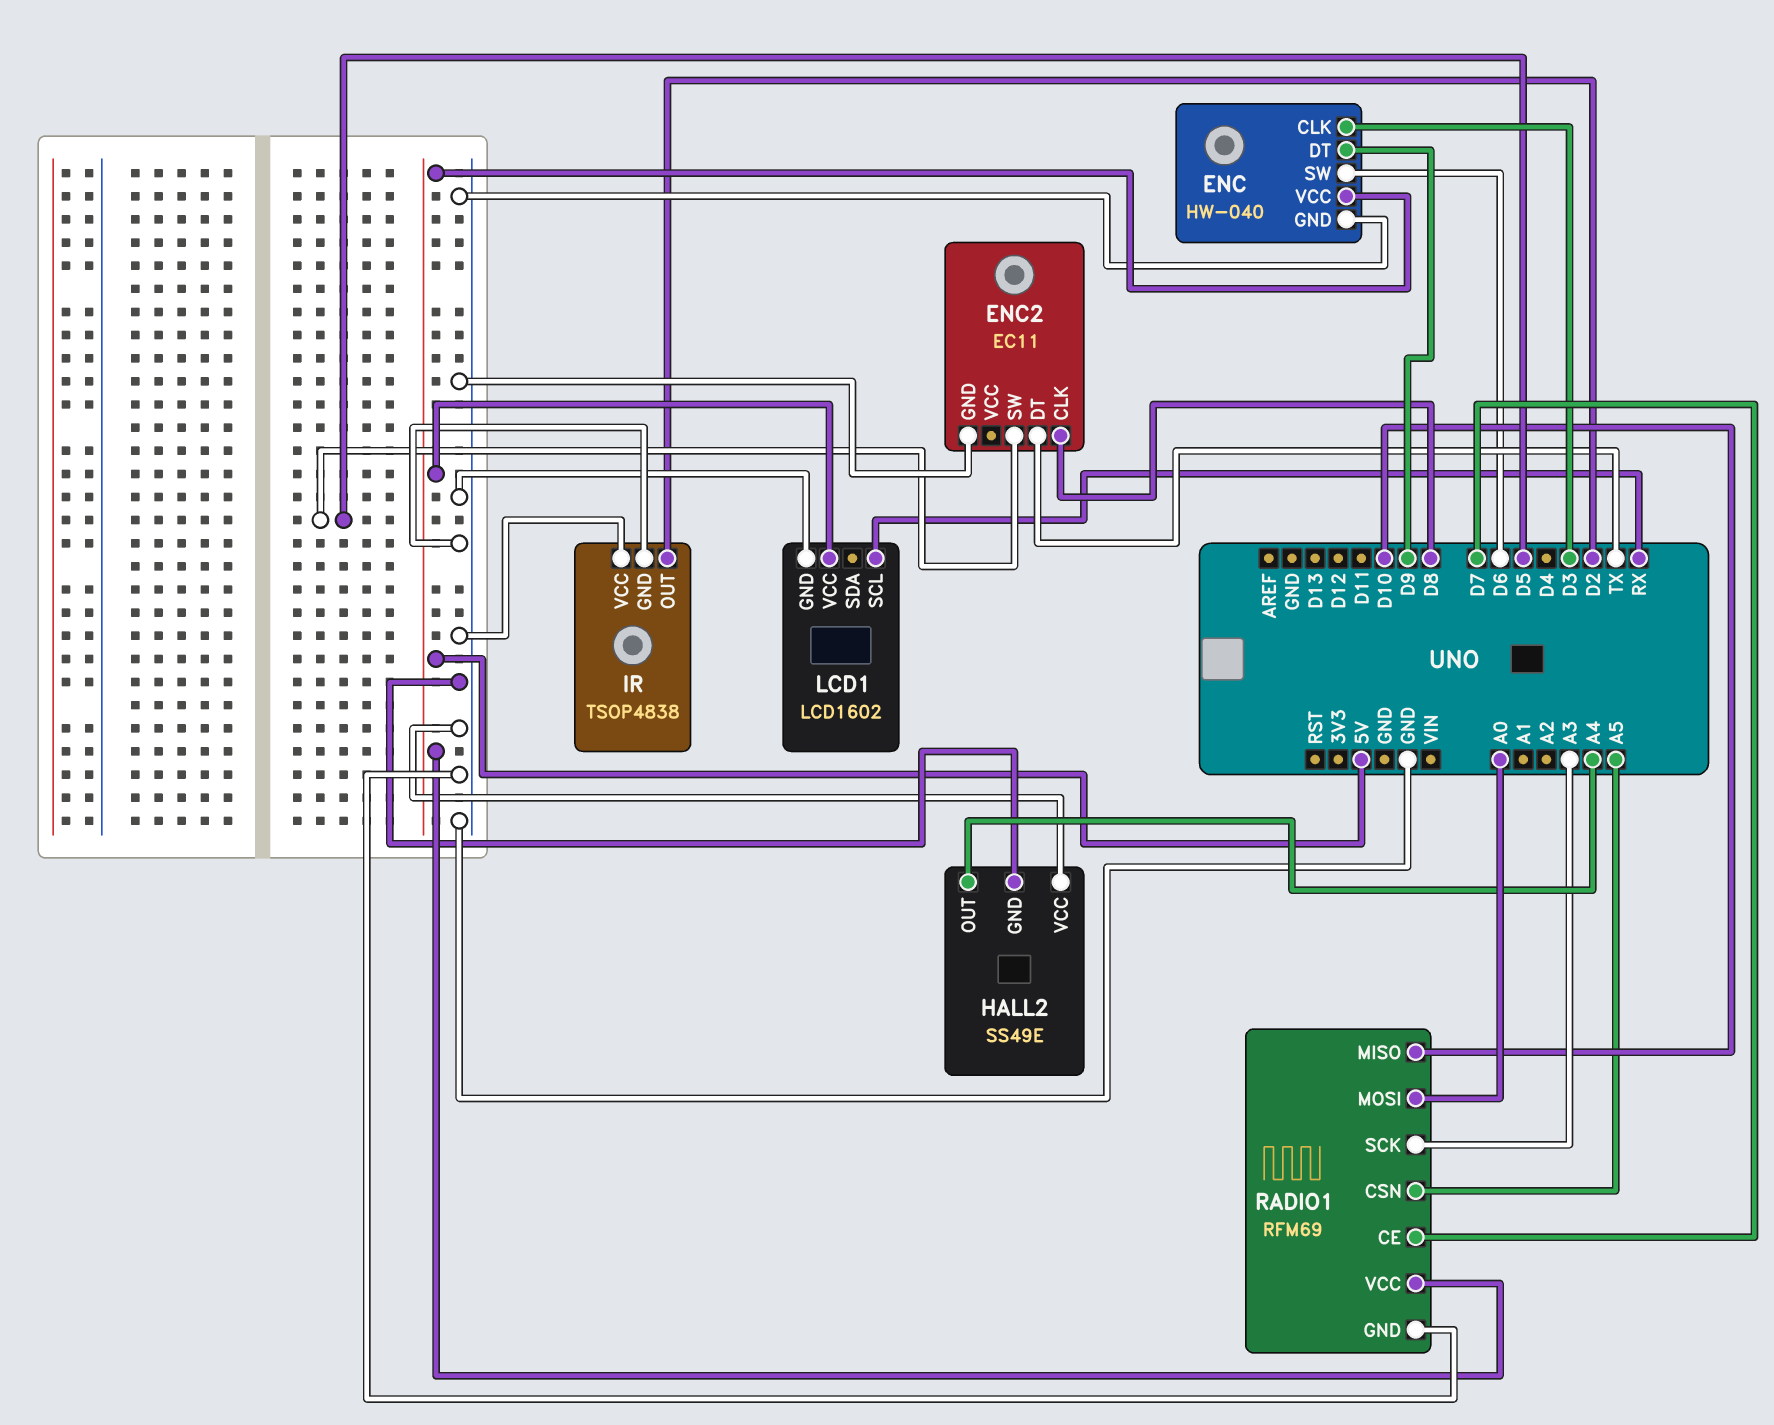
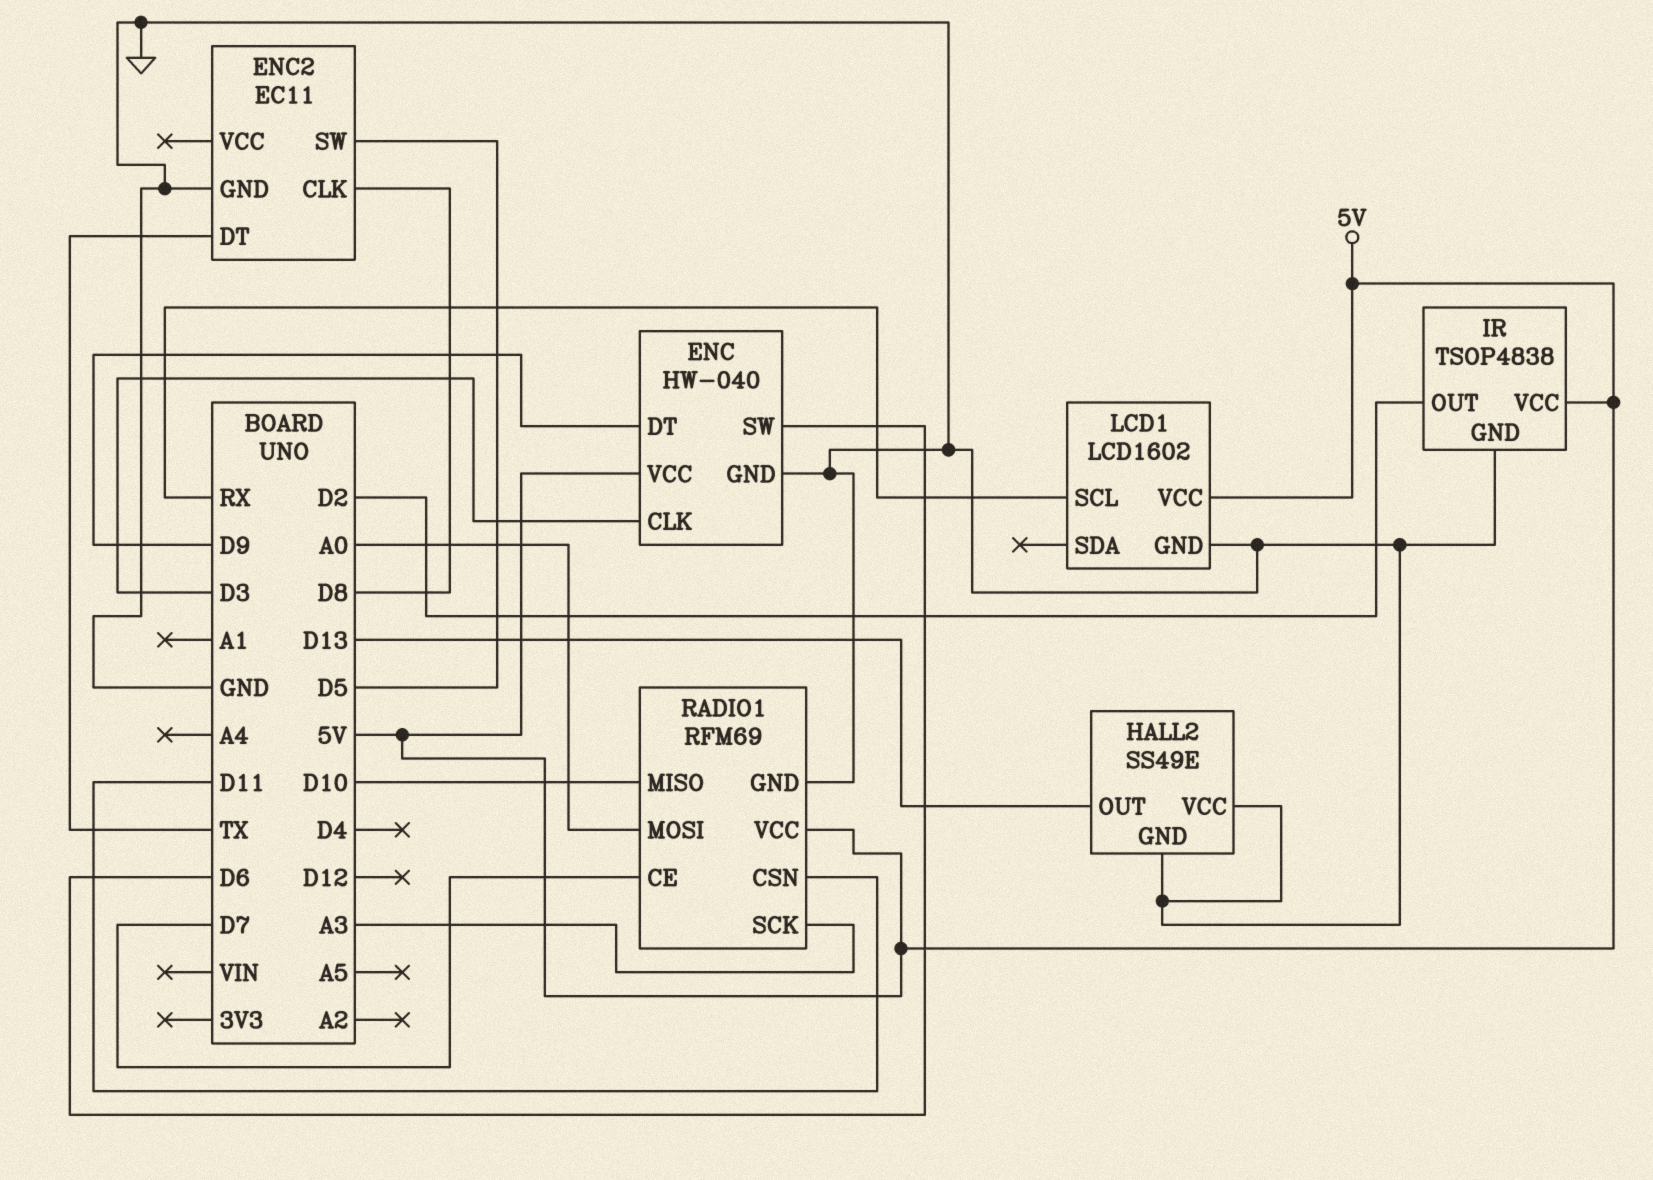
HALL2 pin OUT: A4 -> D13
IR pin VCC: GND -> 5V
RADIO1 pin CSN: A5 -> D11

